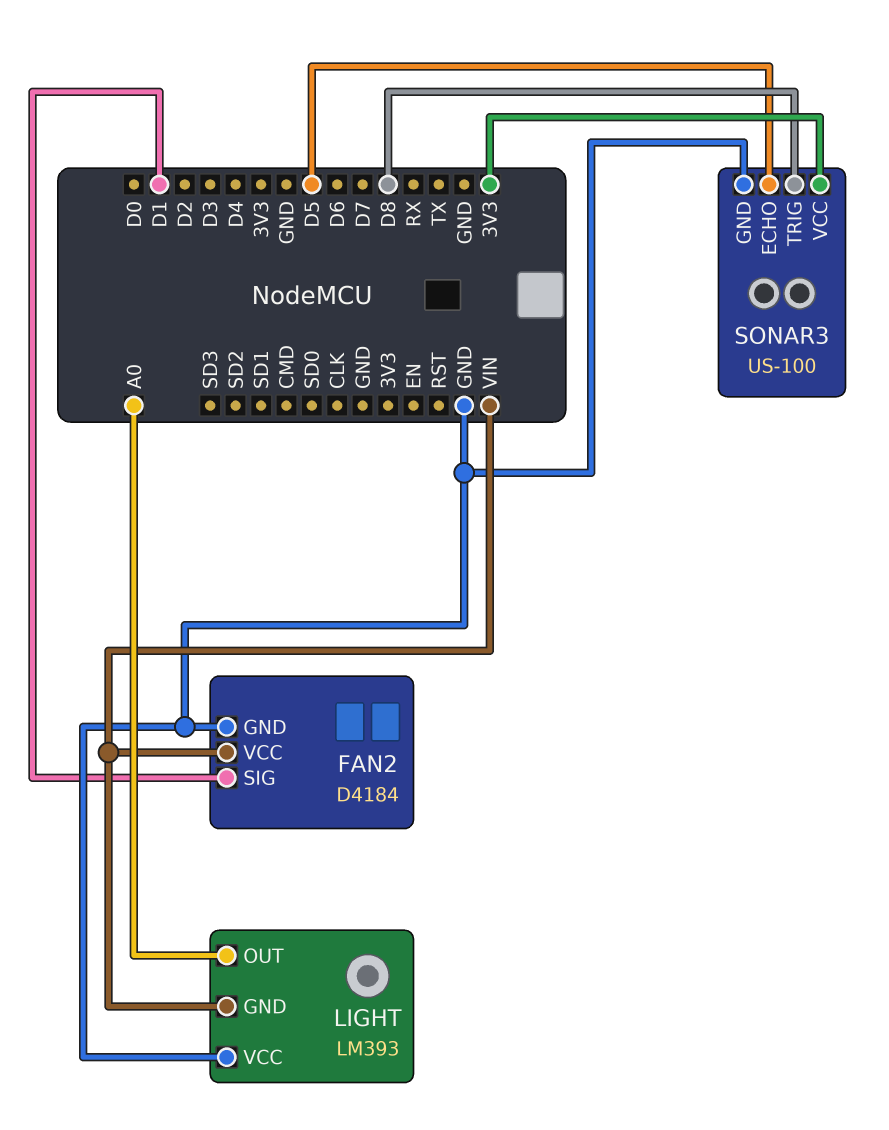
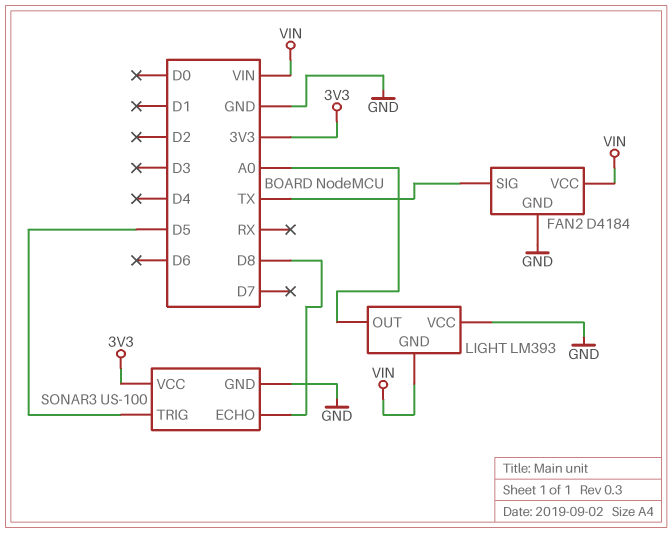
FAN2 pin SIG: D1 -> TX
SONAR3 pin ECHO: D5 -> D8
SONAR3 pin TRIG: D8 -> D5

